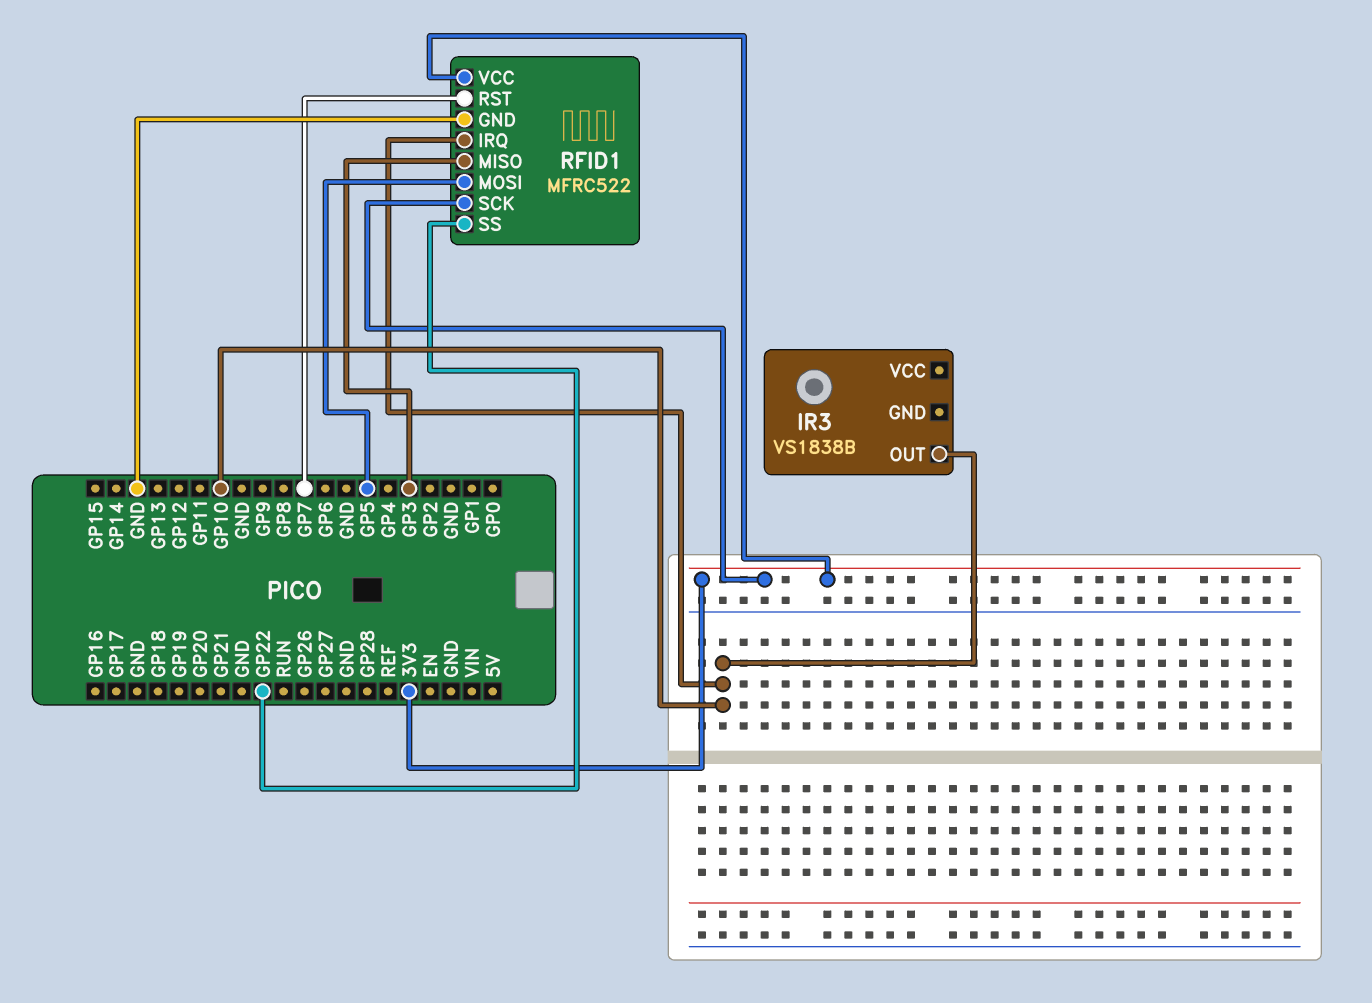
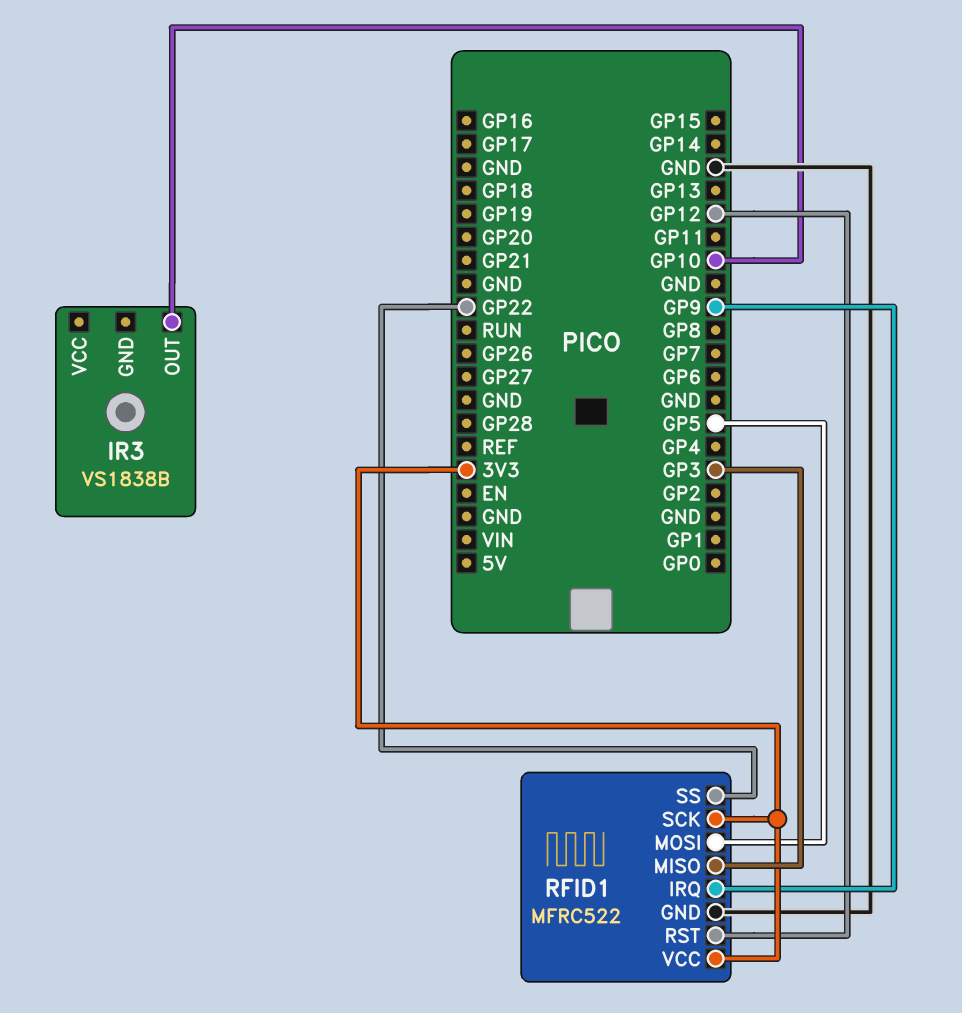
RFID1 pin IRQ: GP10 -> GP9
RFID1 pin RST: GP7 -> GP12

